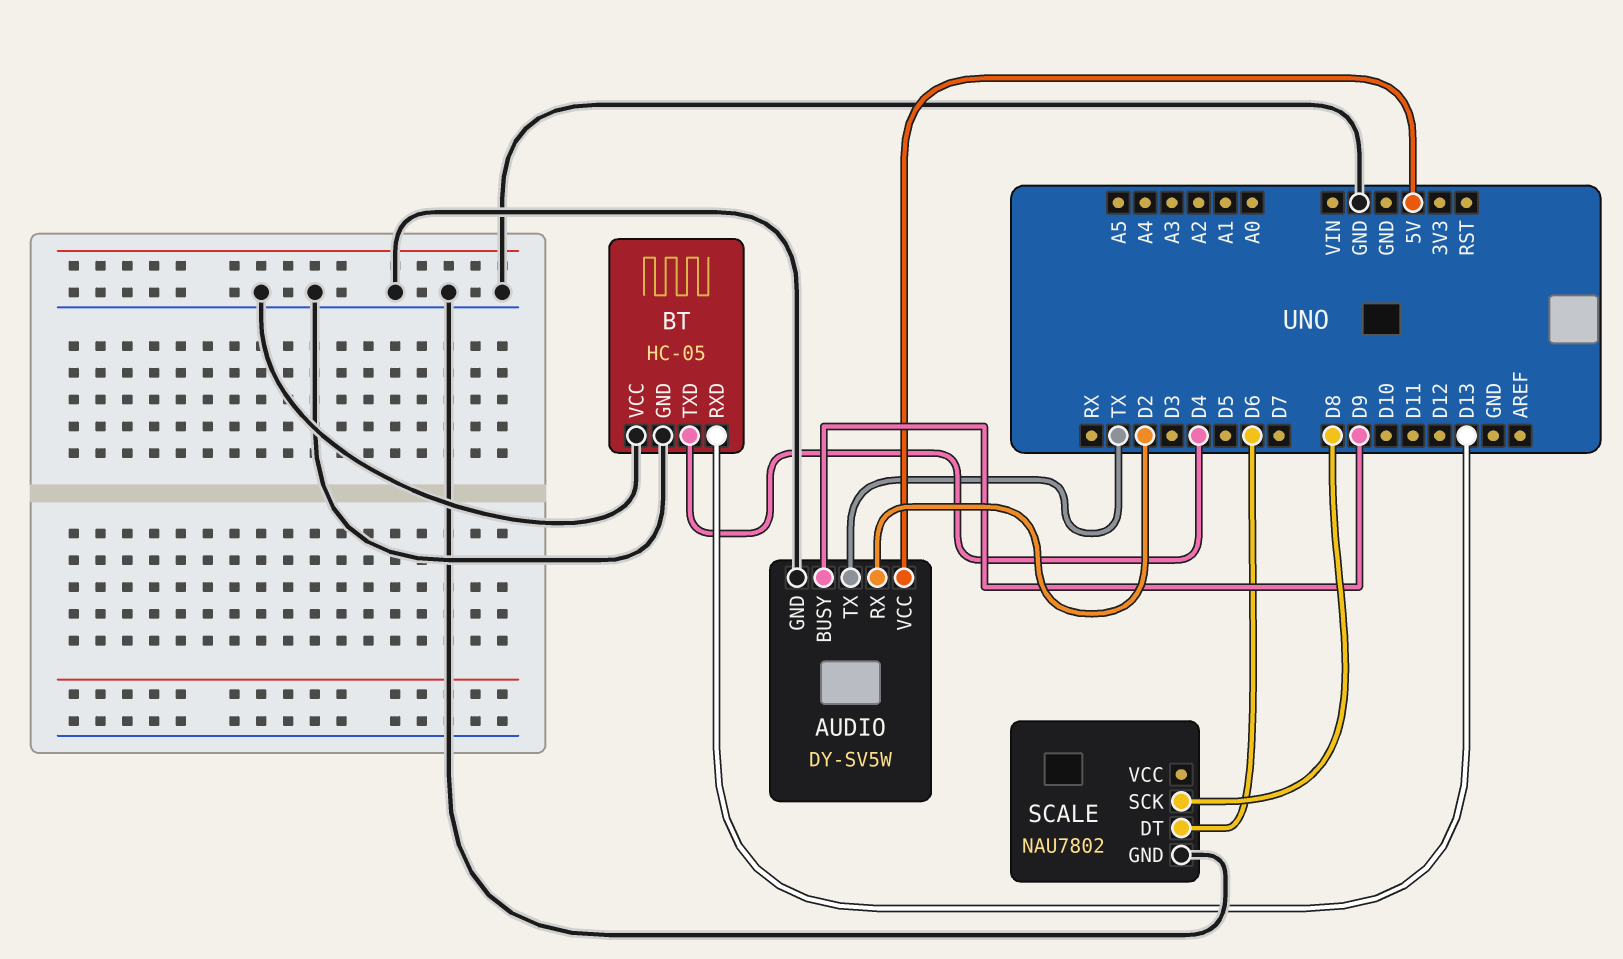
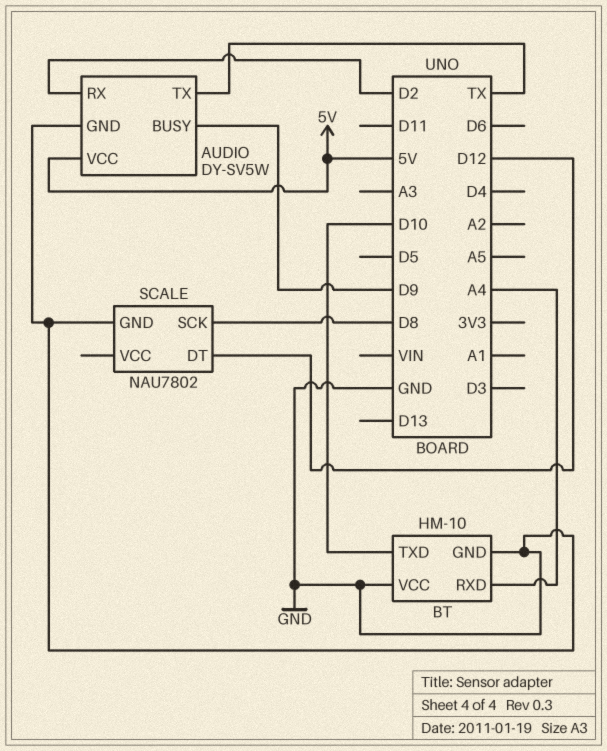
BT: HC-05 -> HM-10
BT pin RXD: D13 -> A4
BT pin TXD: D4 -> D10
SCALE pin DT: D6 -> D12

